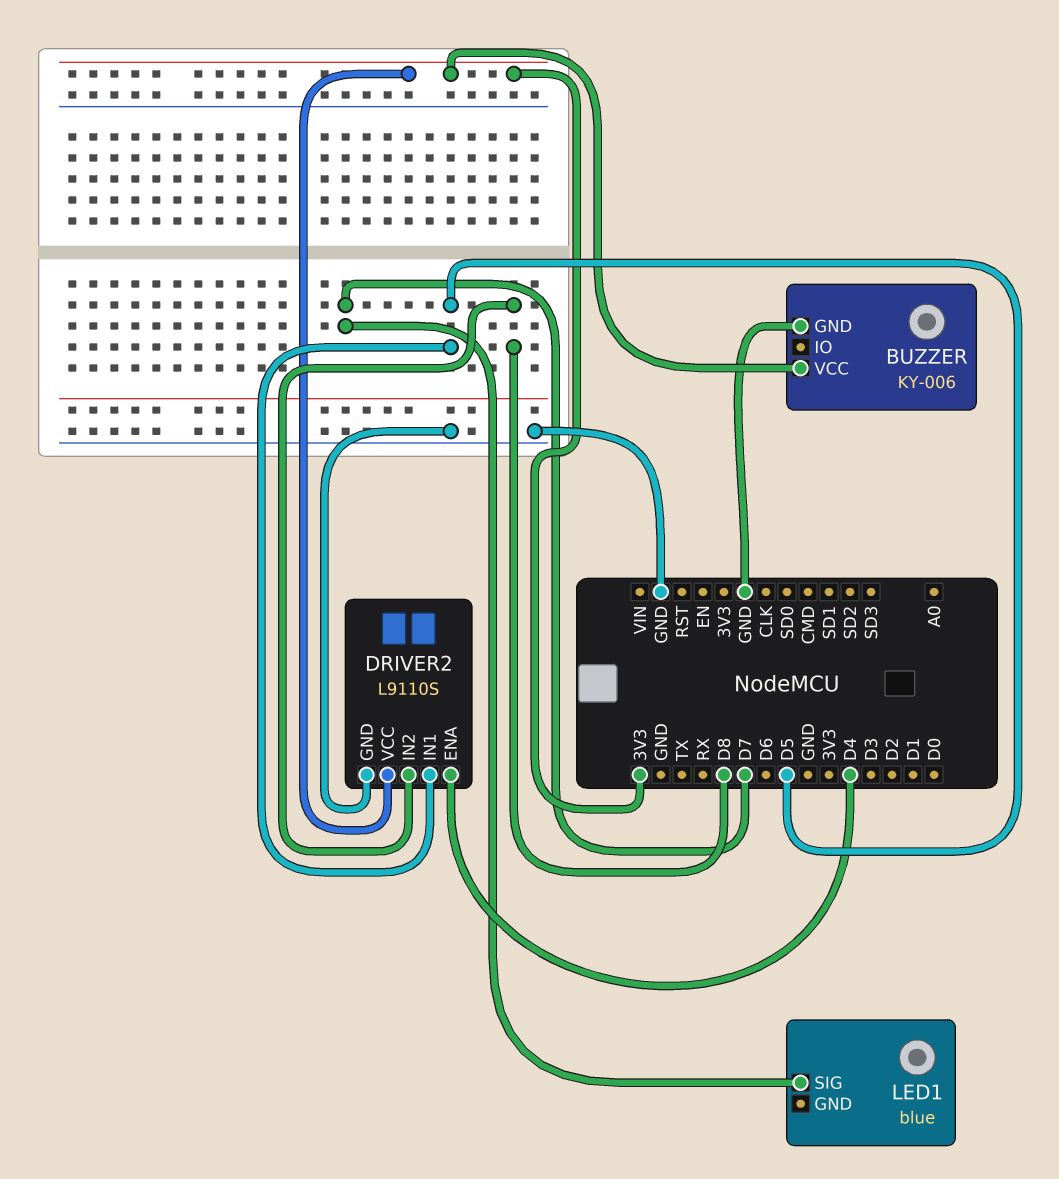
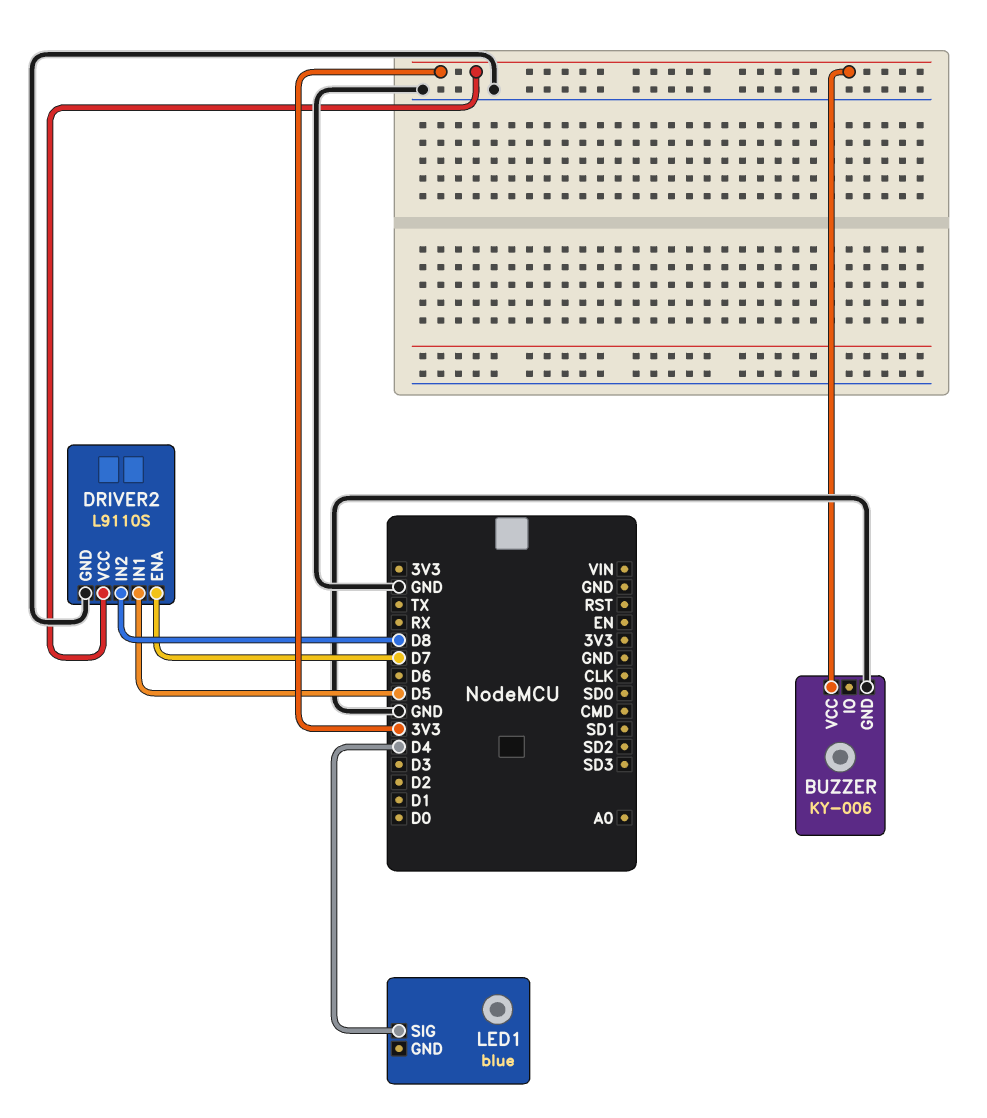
DRIVER2 pin ENA: D4 -> D7
LED1 pin SIG: D7 -> D4

